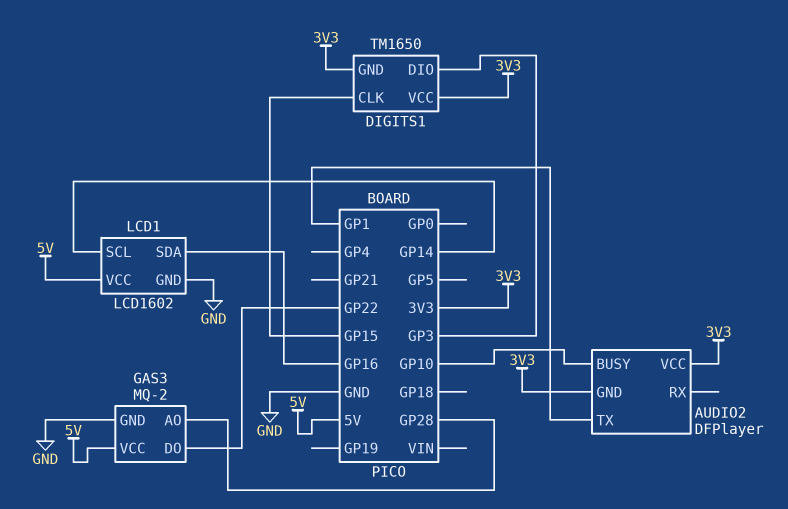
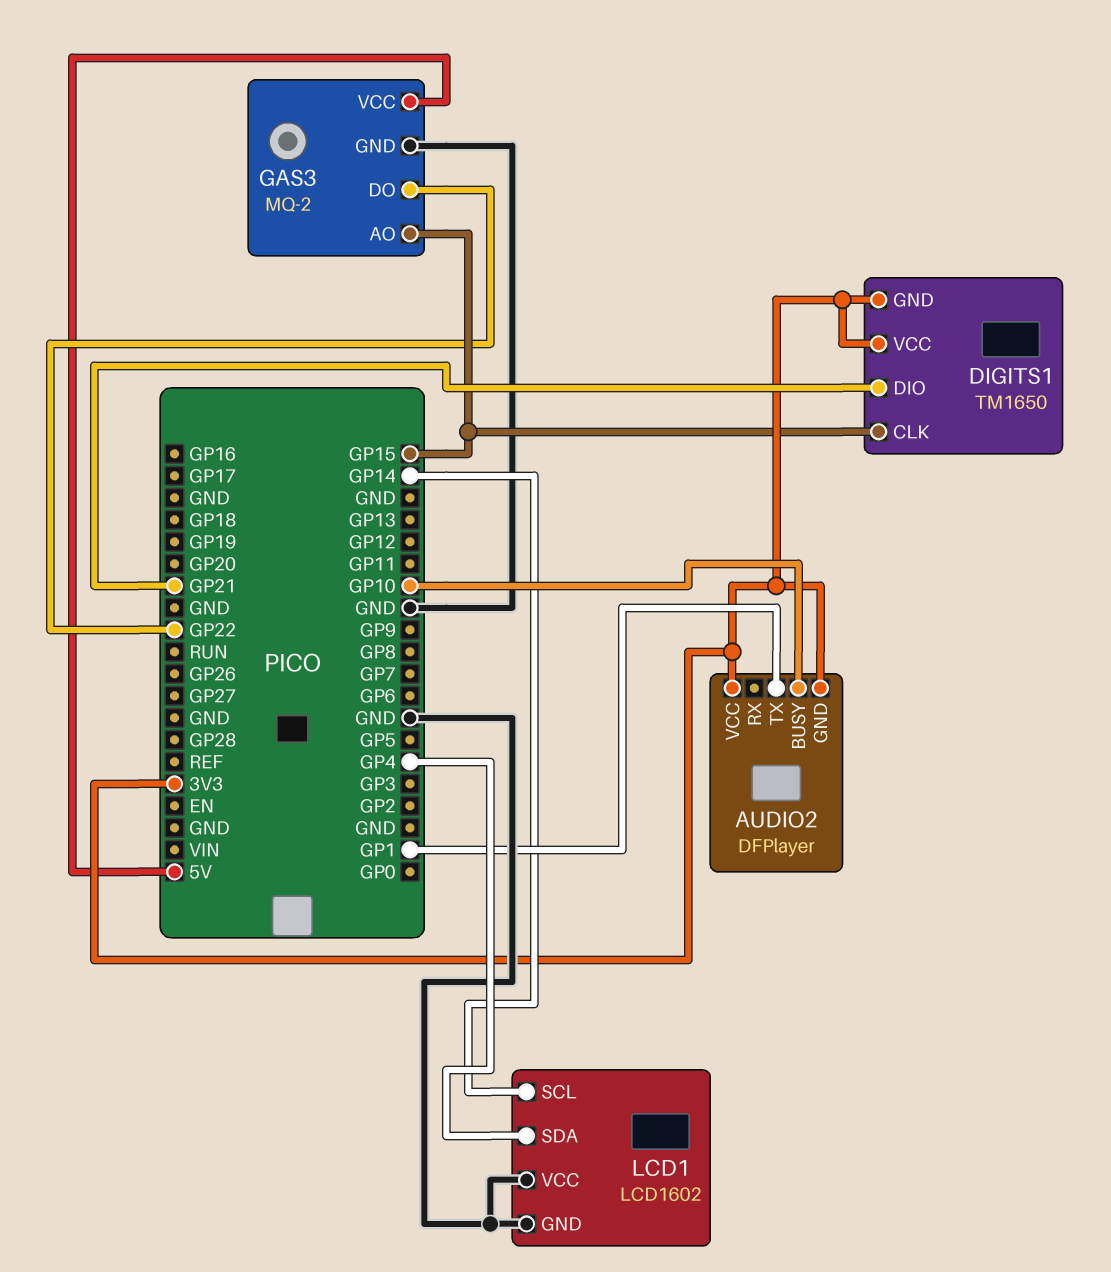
DIGITS1 pin DIO: GP3 -> GP21
GAS3 pin AO: GP28 -> GP15
LCD1 pin SDA: GP16 -> GP4
LCD1 pin VCC: 5V -> GND

